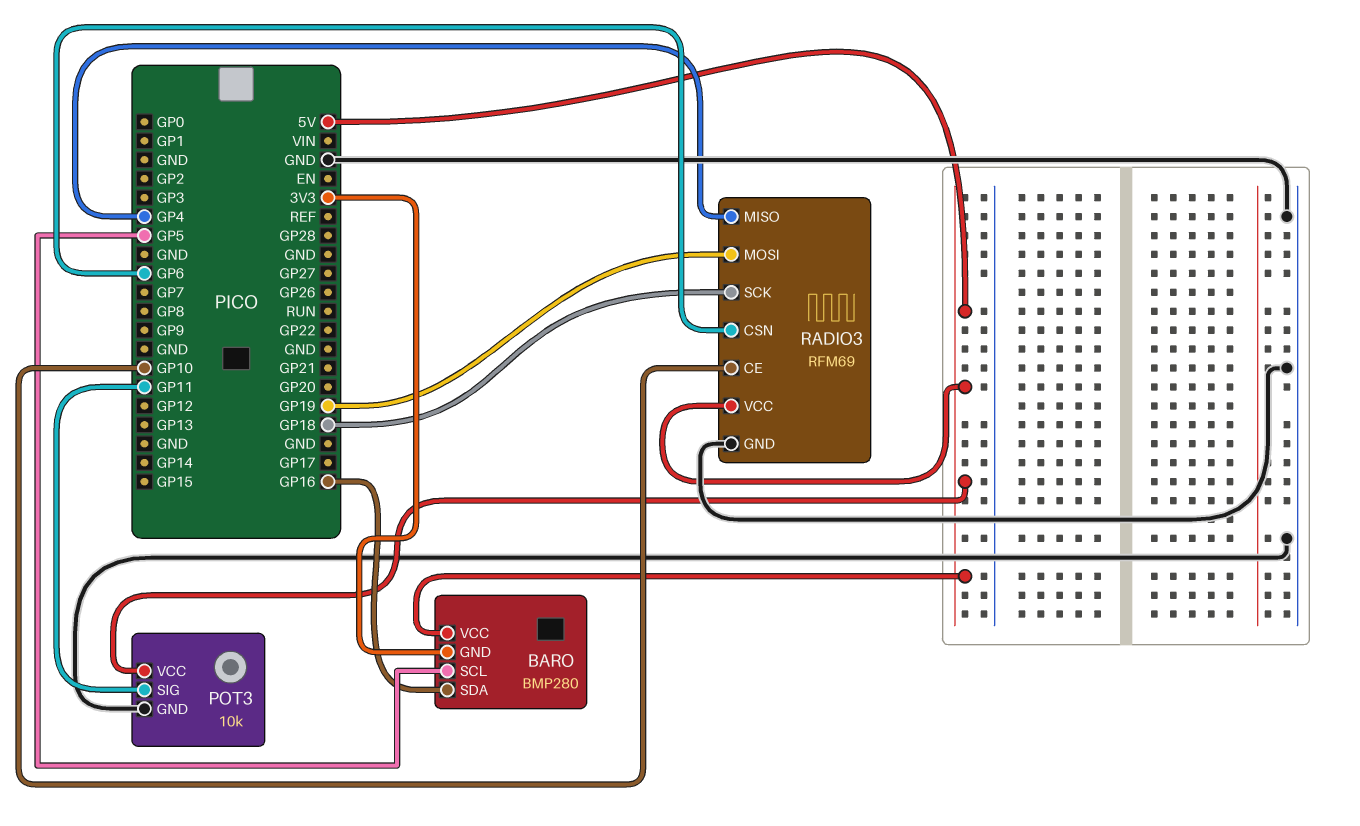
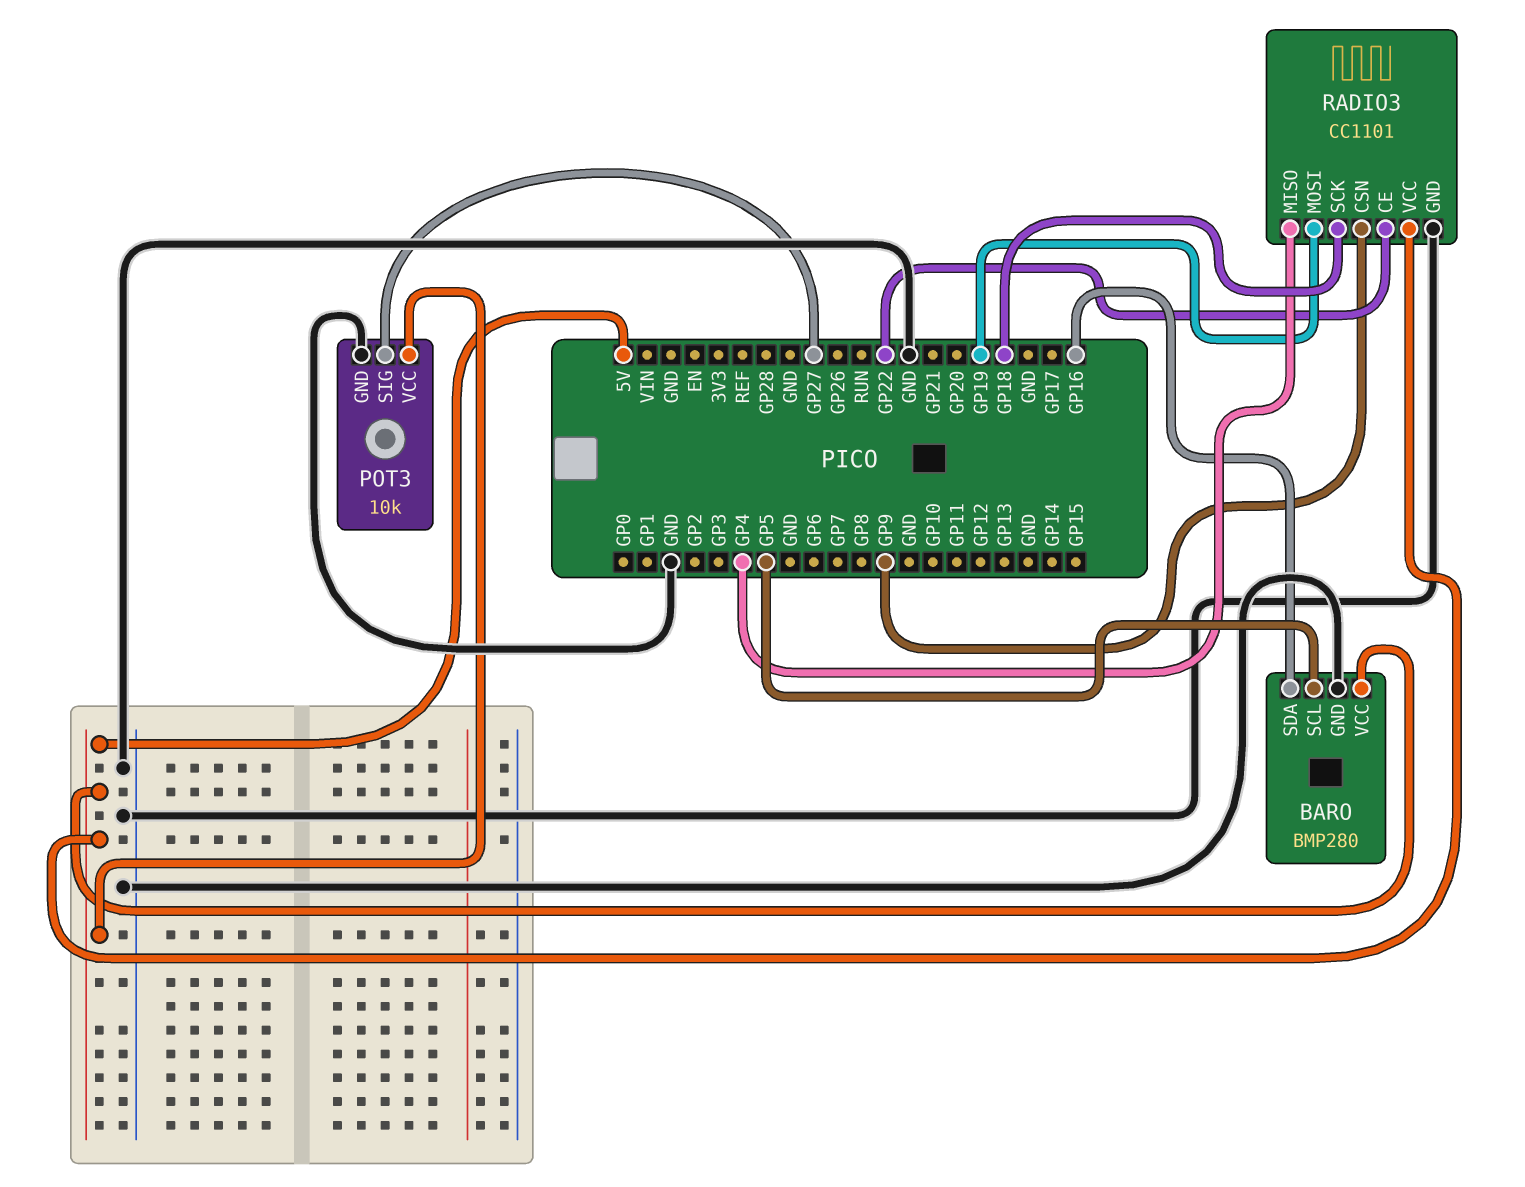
BARO pin GND: 3V3 -> GND
POT3 pin SIG: GP11 -> GP27
RADIO3: RFM69 -> CC1101
RADIO3 pin CE: GP10 -> GP22
RADIO3 pin CSN: GP6 -> GP9

